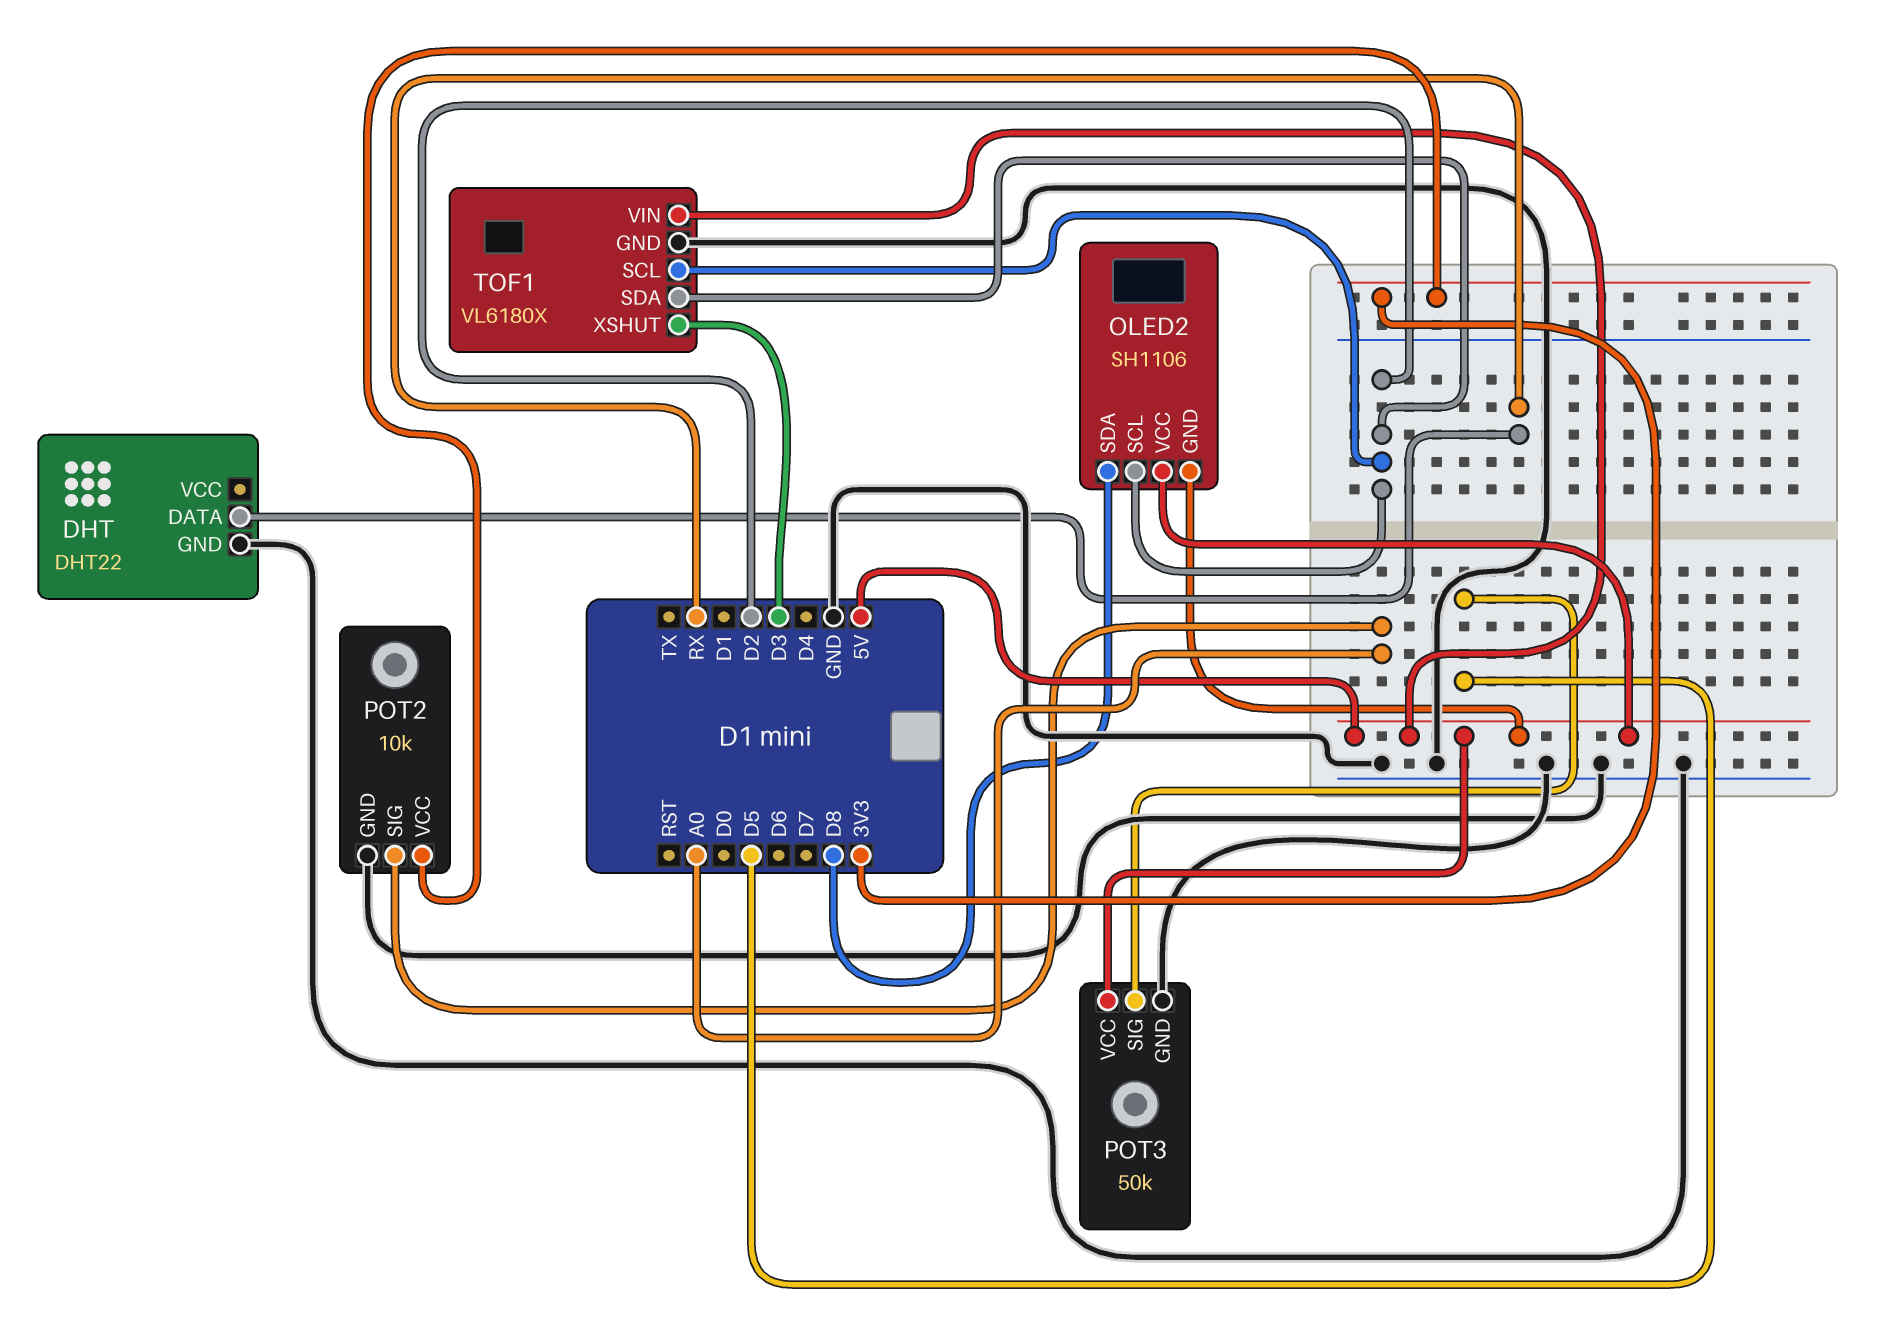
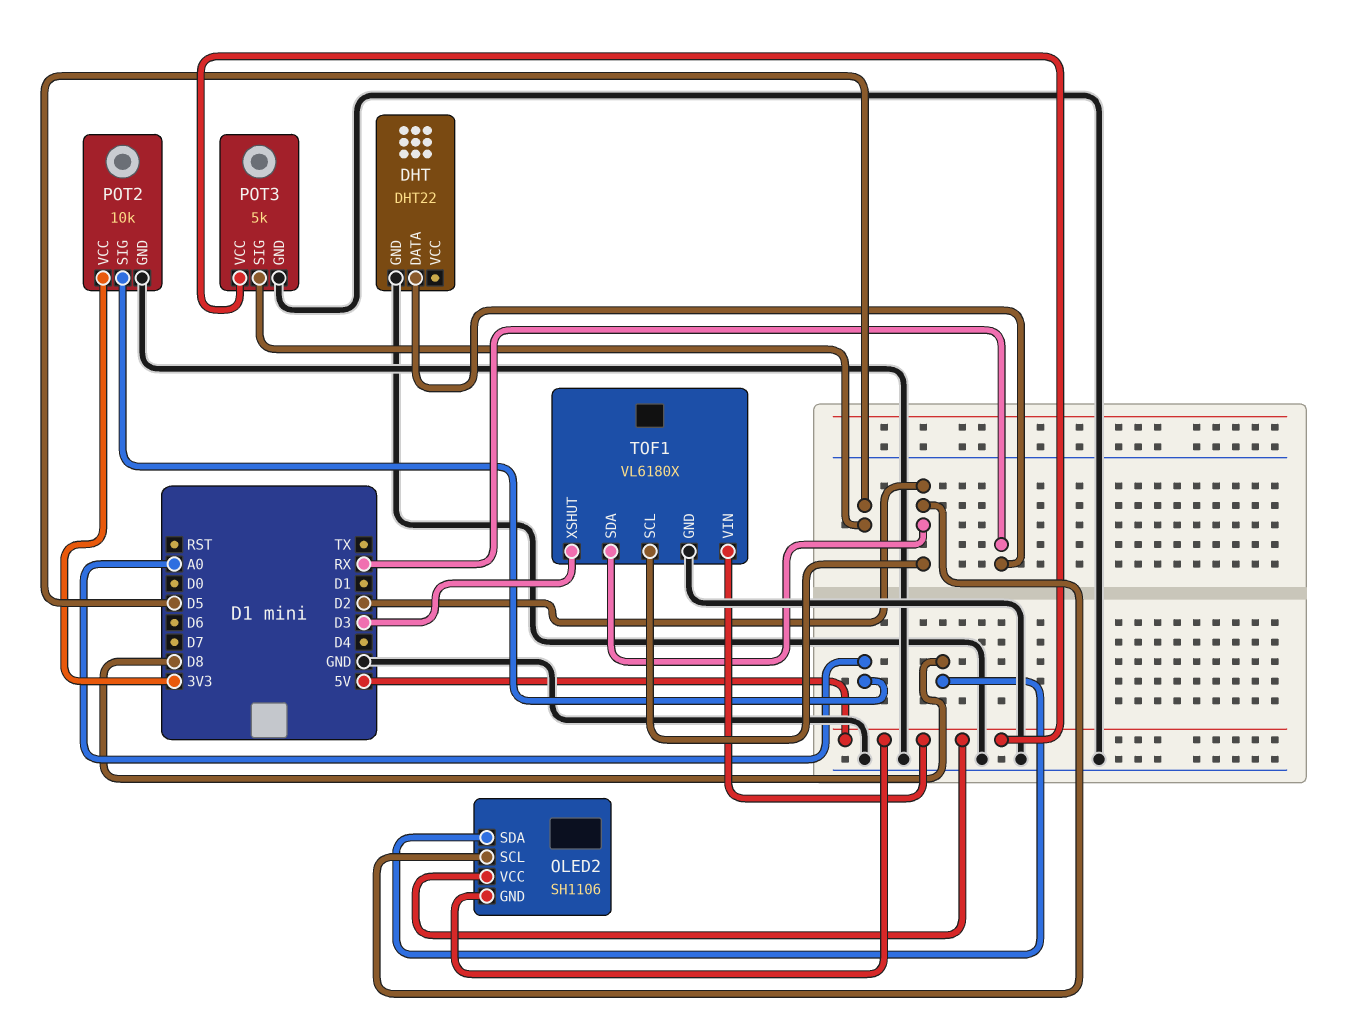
POT3: 50k -> 5k

